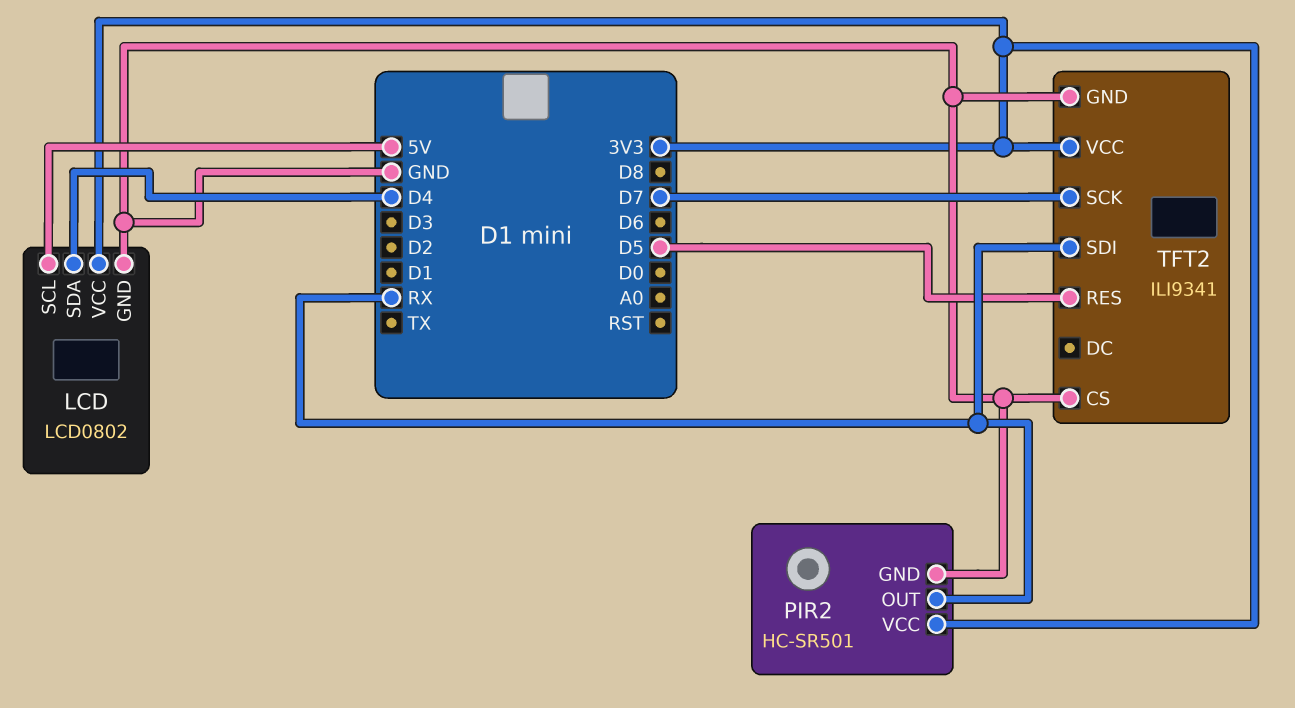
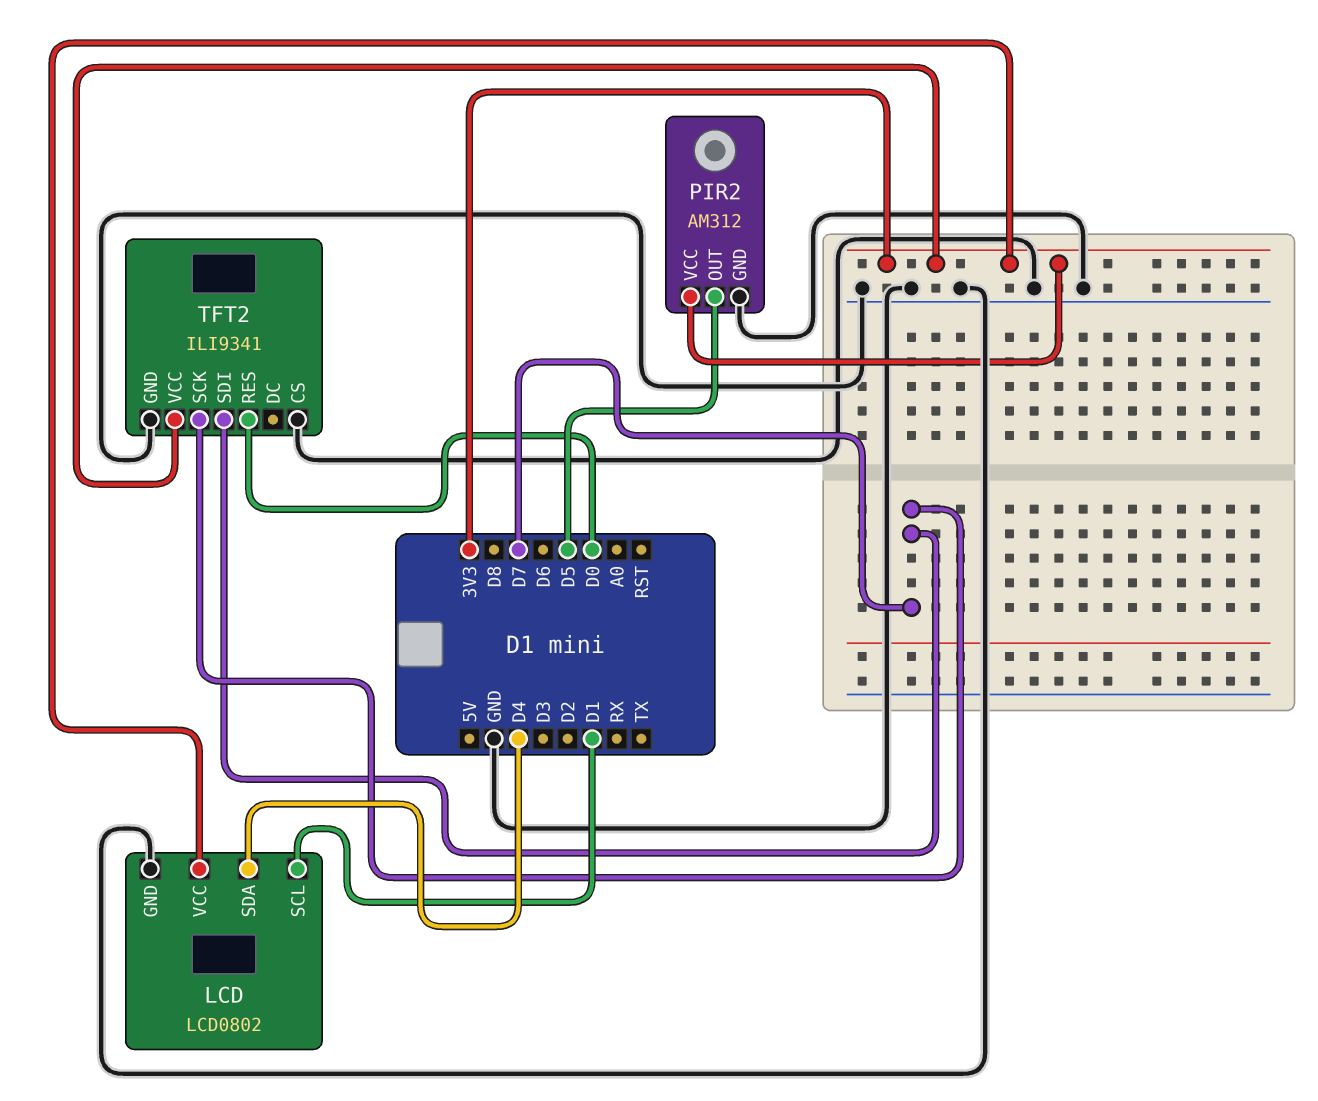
LCD pin SCL: 5V -> D1
PIR2: HC-SR501 -> AM312
PIR2 pin OUT: RX -> D5
TFT2 pin RES: D5 -> D0
TFT2 pin SDI: RX -> D7

